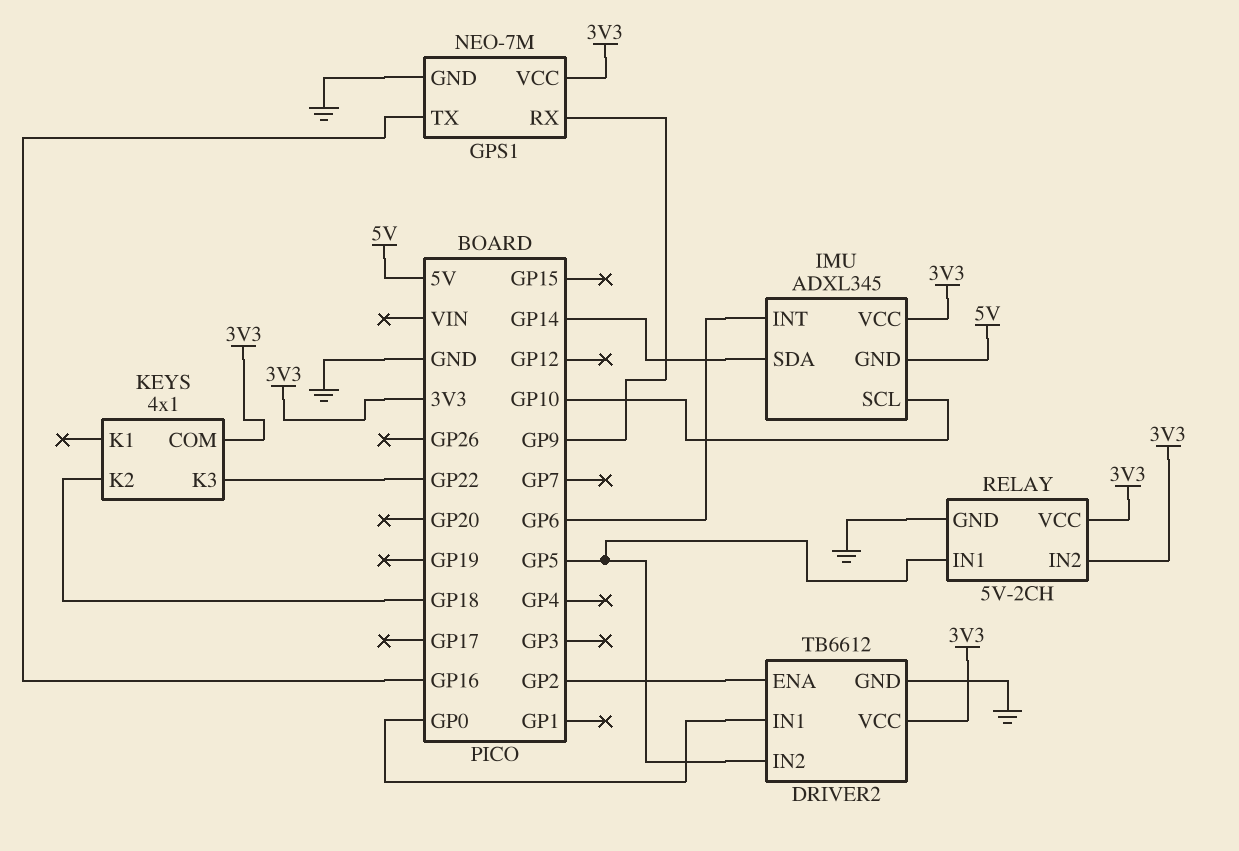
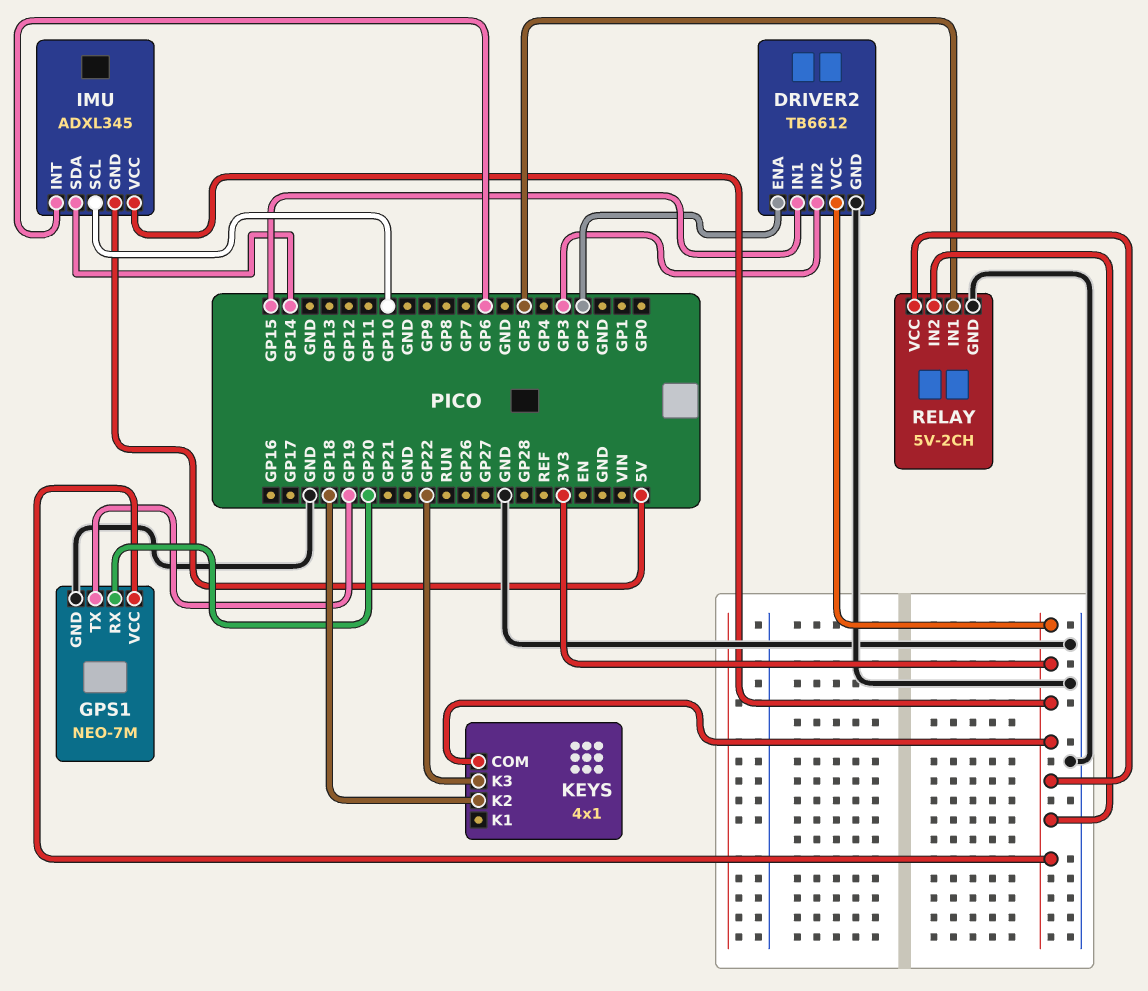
DRIVER2 pin IN1: GP0 -> GP15
DRIVER2 pin IN2: GP5 -> GP3
GPS1 pin RX: GP9 -> GP20
GPS1 pin TX: GP16 -> GP19

